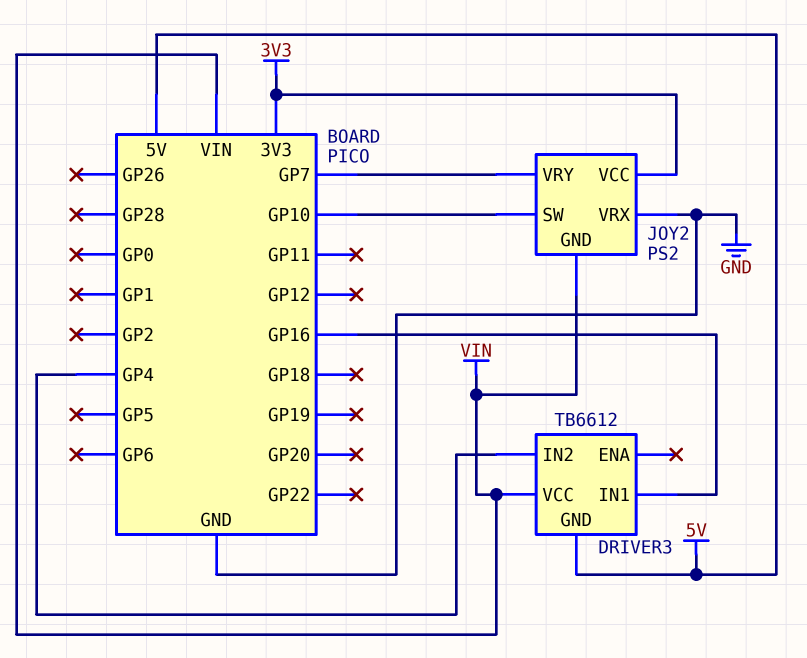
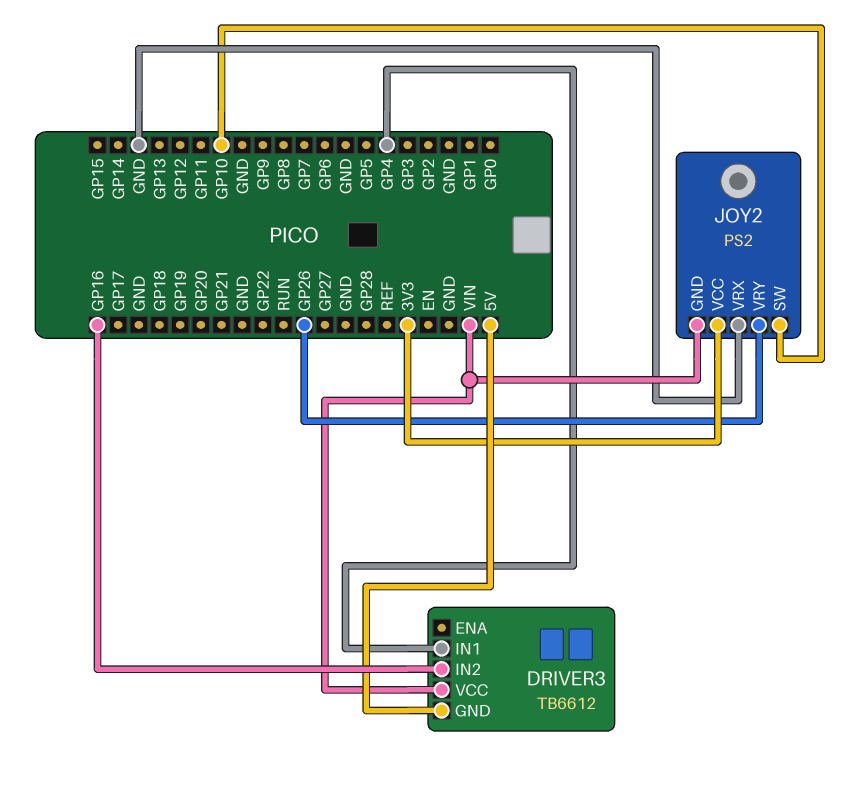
DRIVER3 pin IN1: GP16 -> GP4
DRIVER3 pin IN2: GP4 -> GP16
JOY2 pin VRY: GP7 -> GP26

